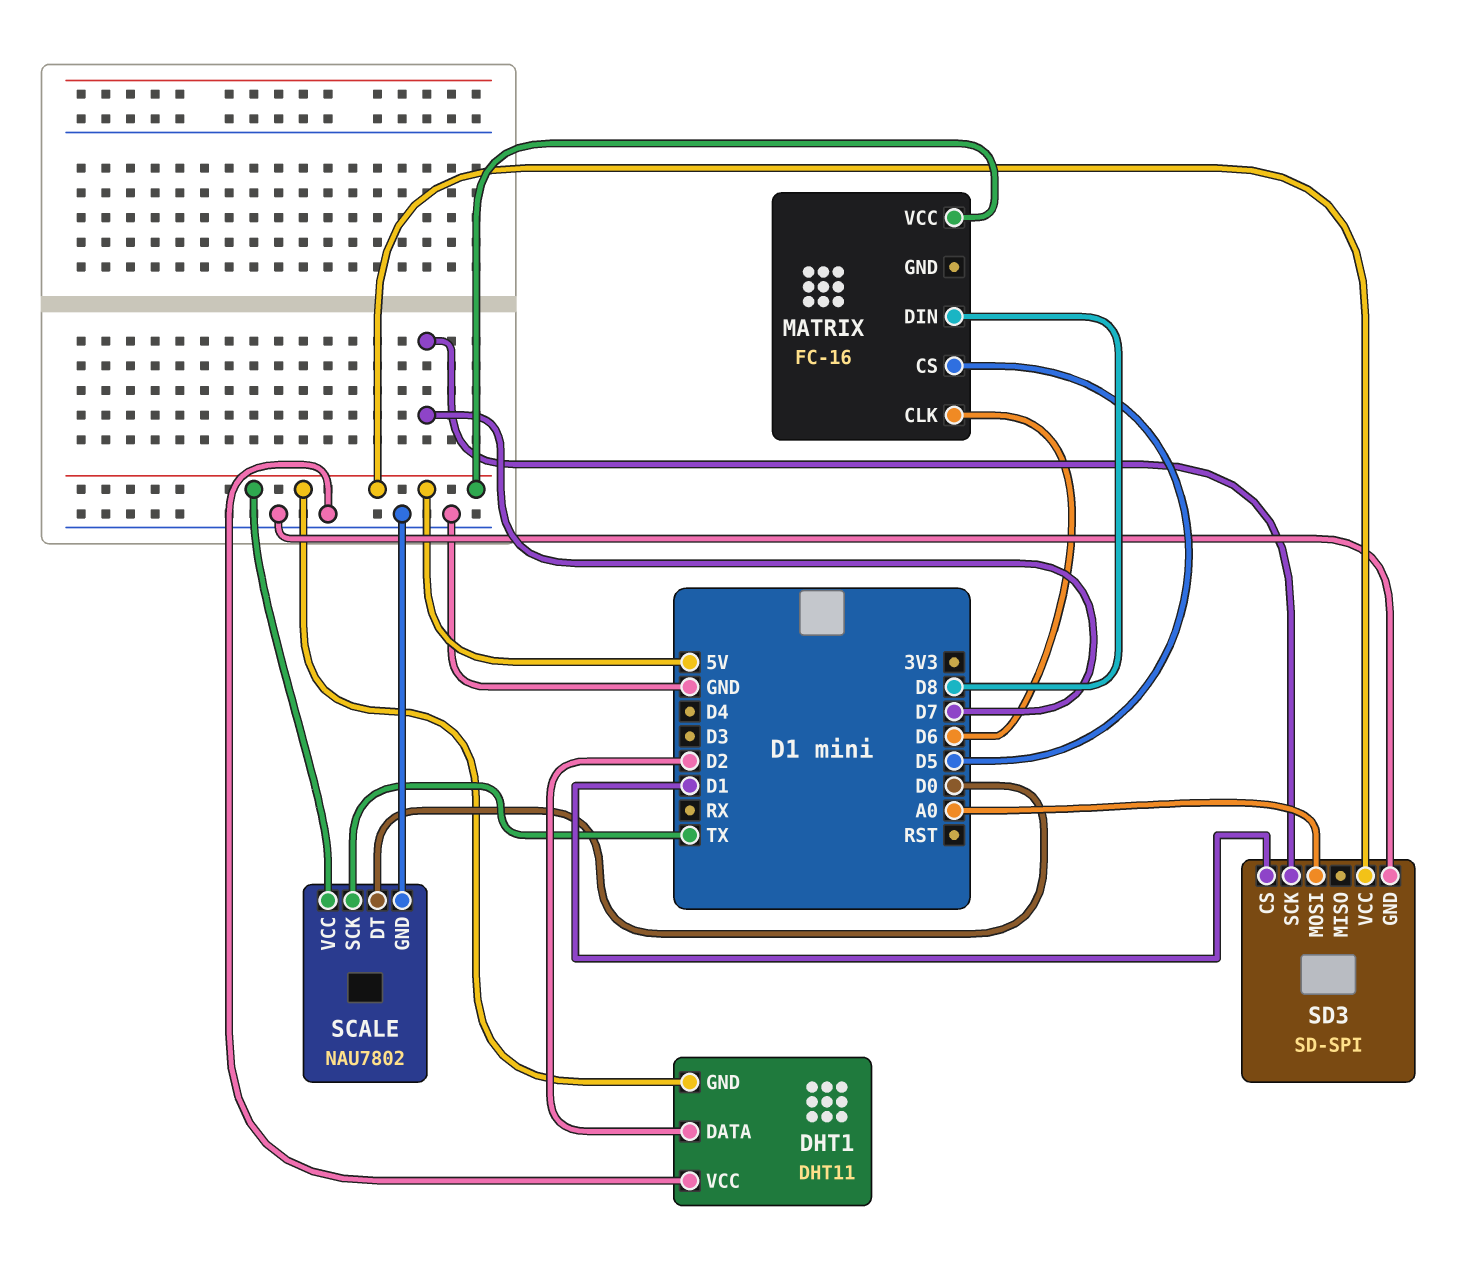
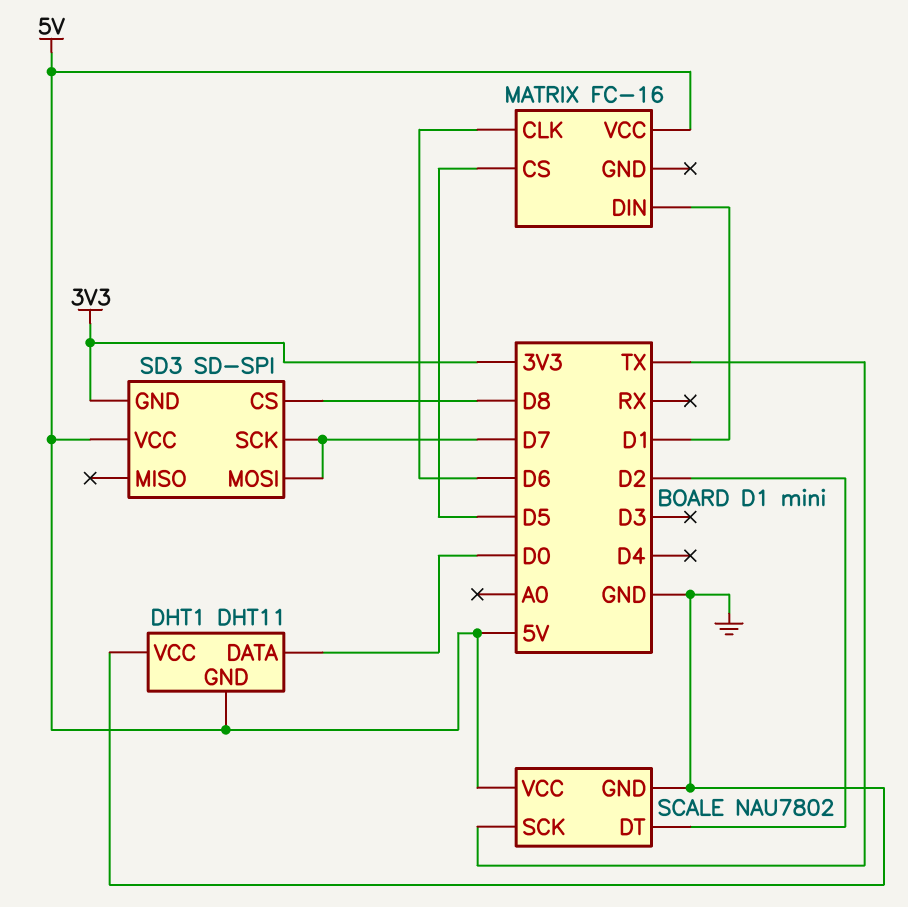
DHT1 pin DATA: D2 -> D0
MATRIX pin DIN: D8 -> D1
SCALE pin DT: D0 -> D2
SD3 pin CS: D1 -> D8
SD3 pin GND: GND -> 3V3
SD3 pin MOSI: A0 -> D7

